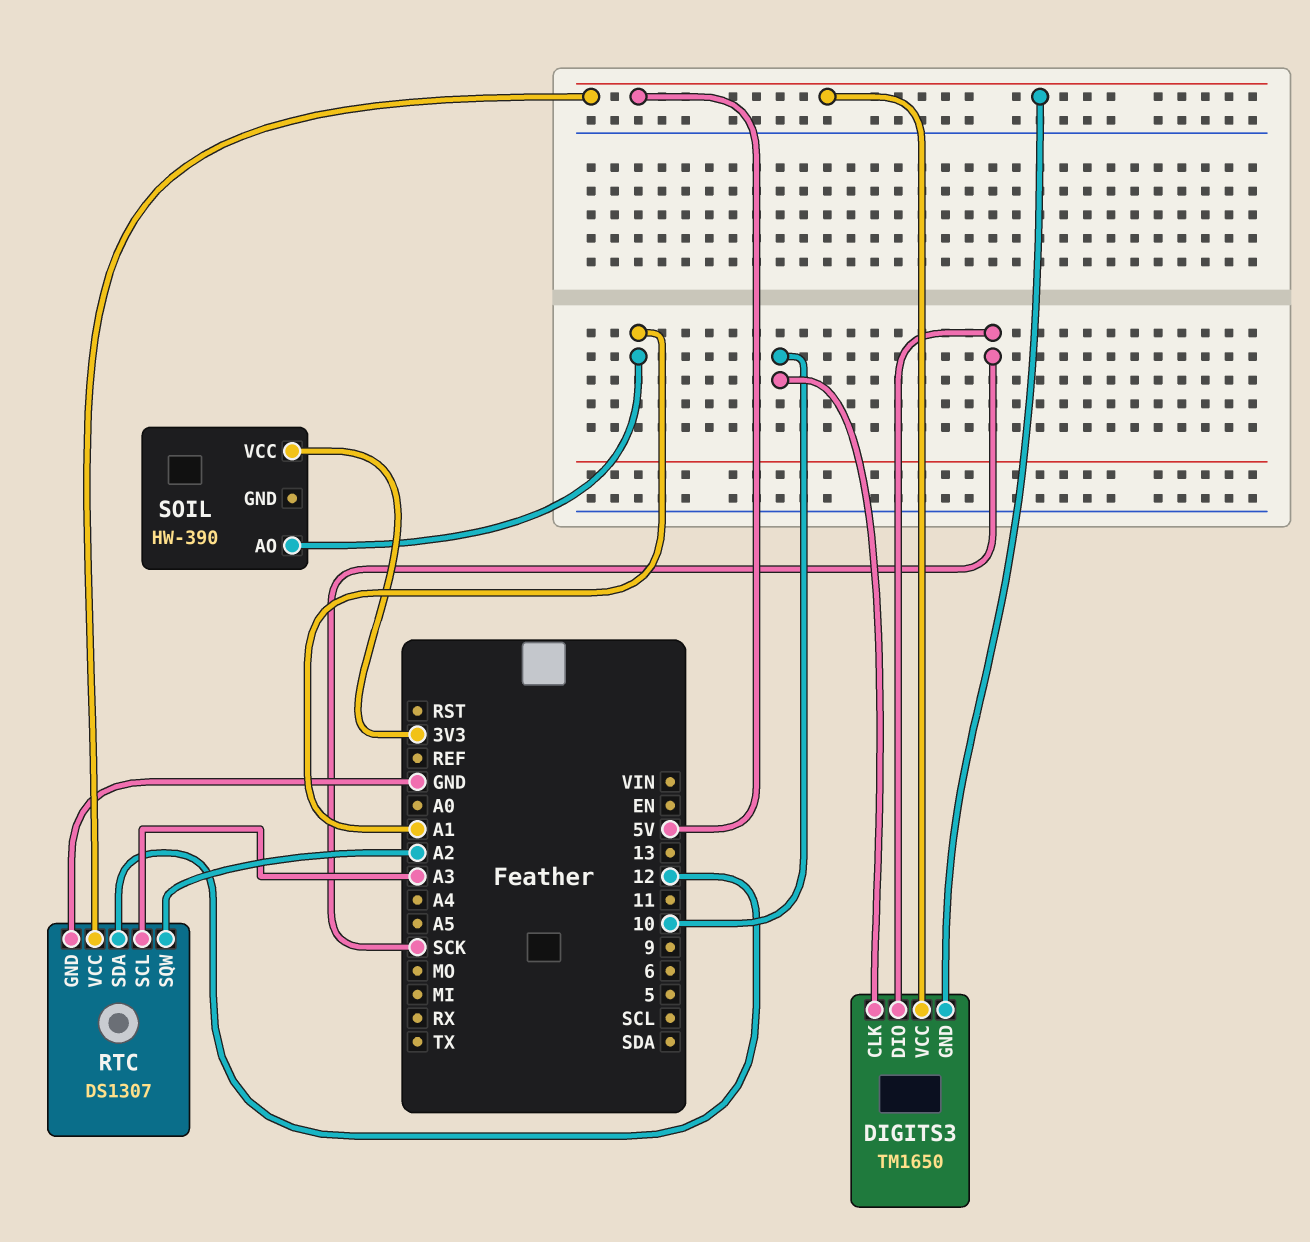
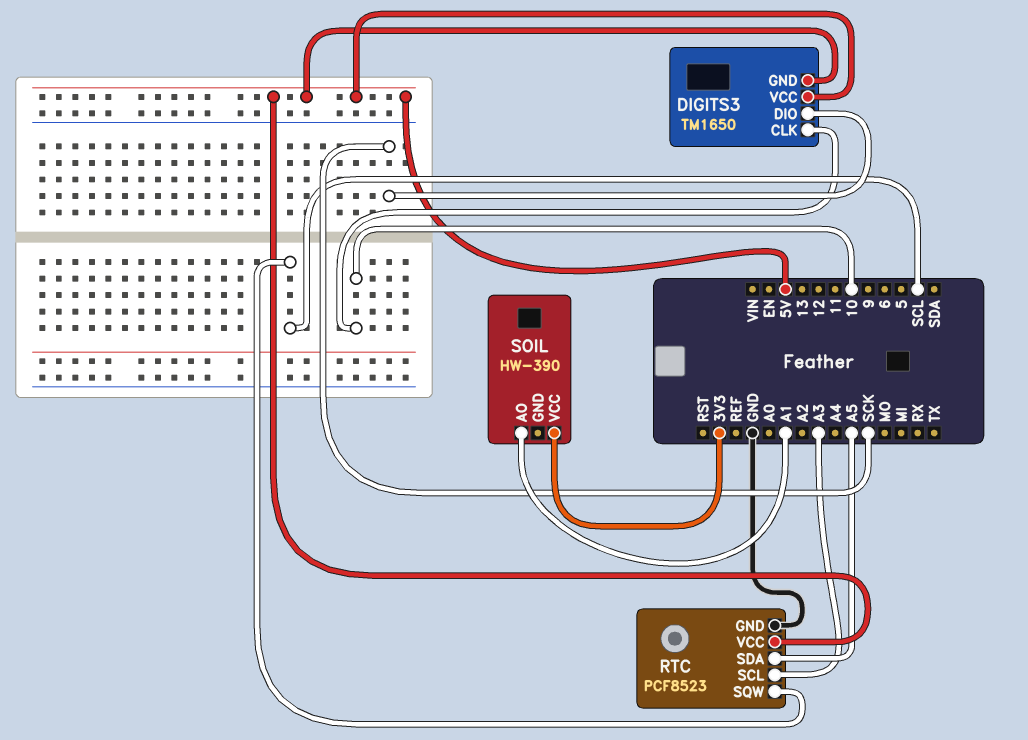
RTC: DS1307 -> PCF8523
RTC pin SDA: 12 -> A5
RTC pin SQW: A2 -> SCL

